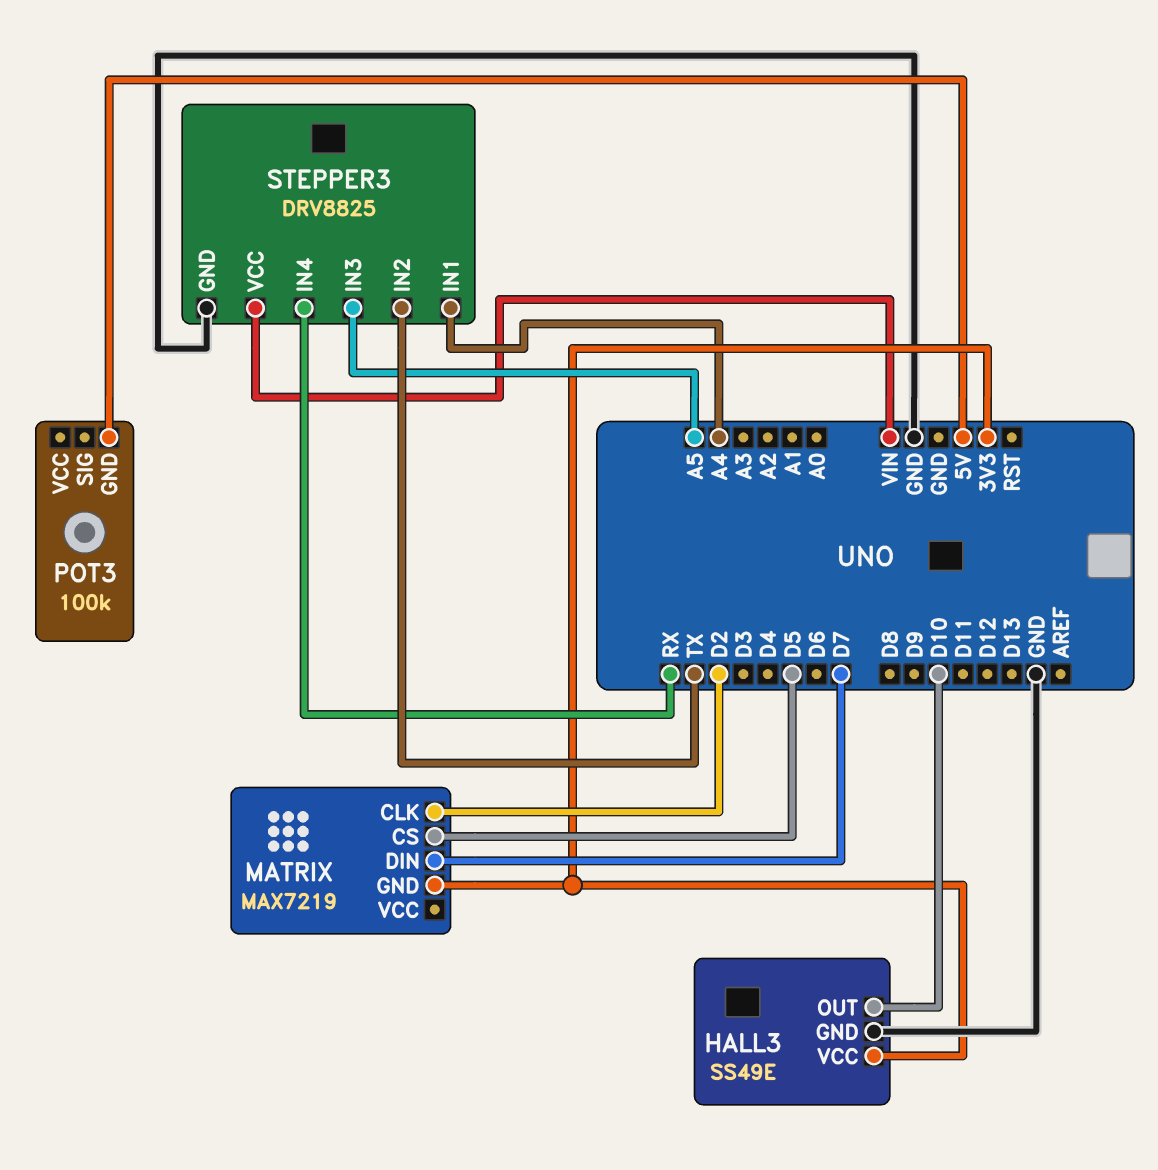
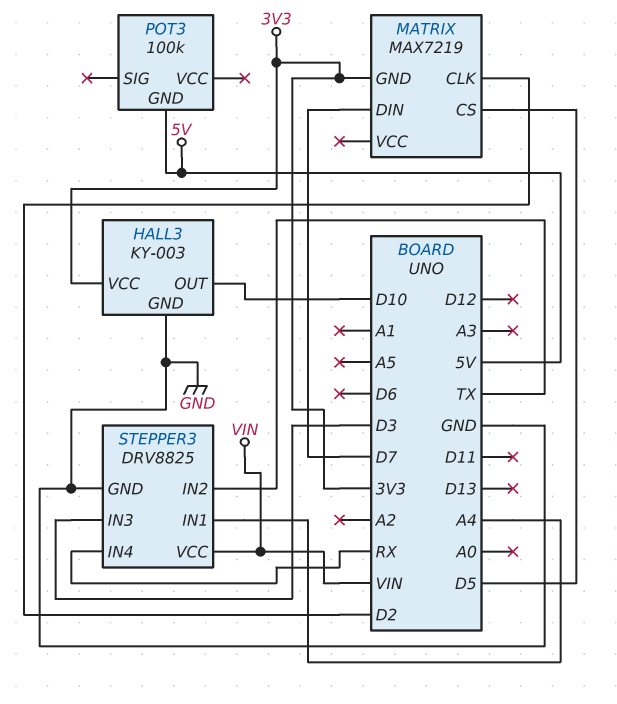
HALL3: SS49E -> KY-003
STEPPER3 pin IN3: A5 -> D3

